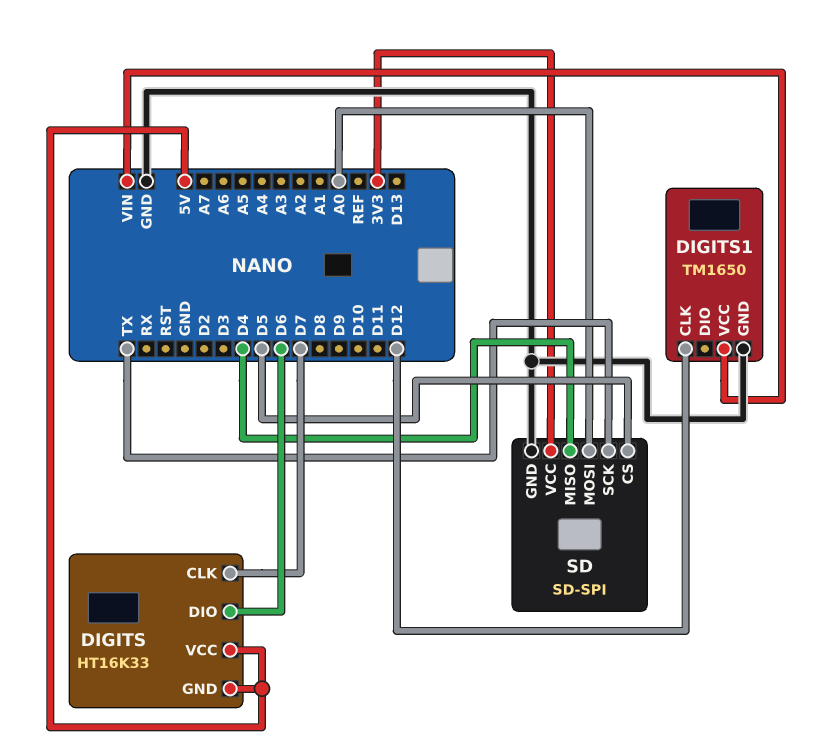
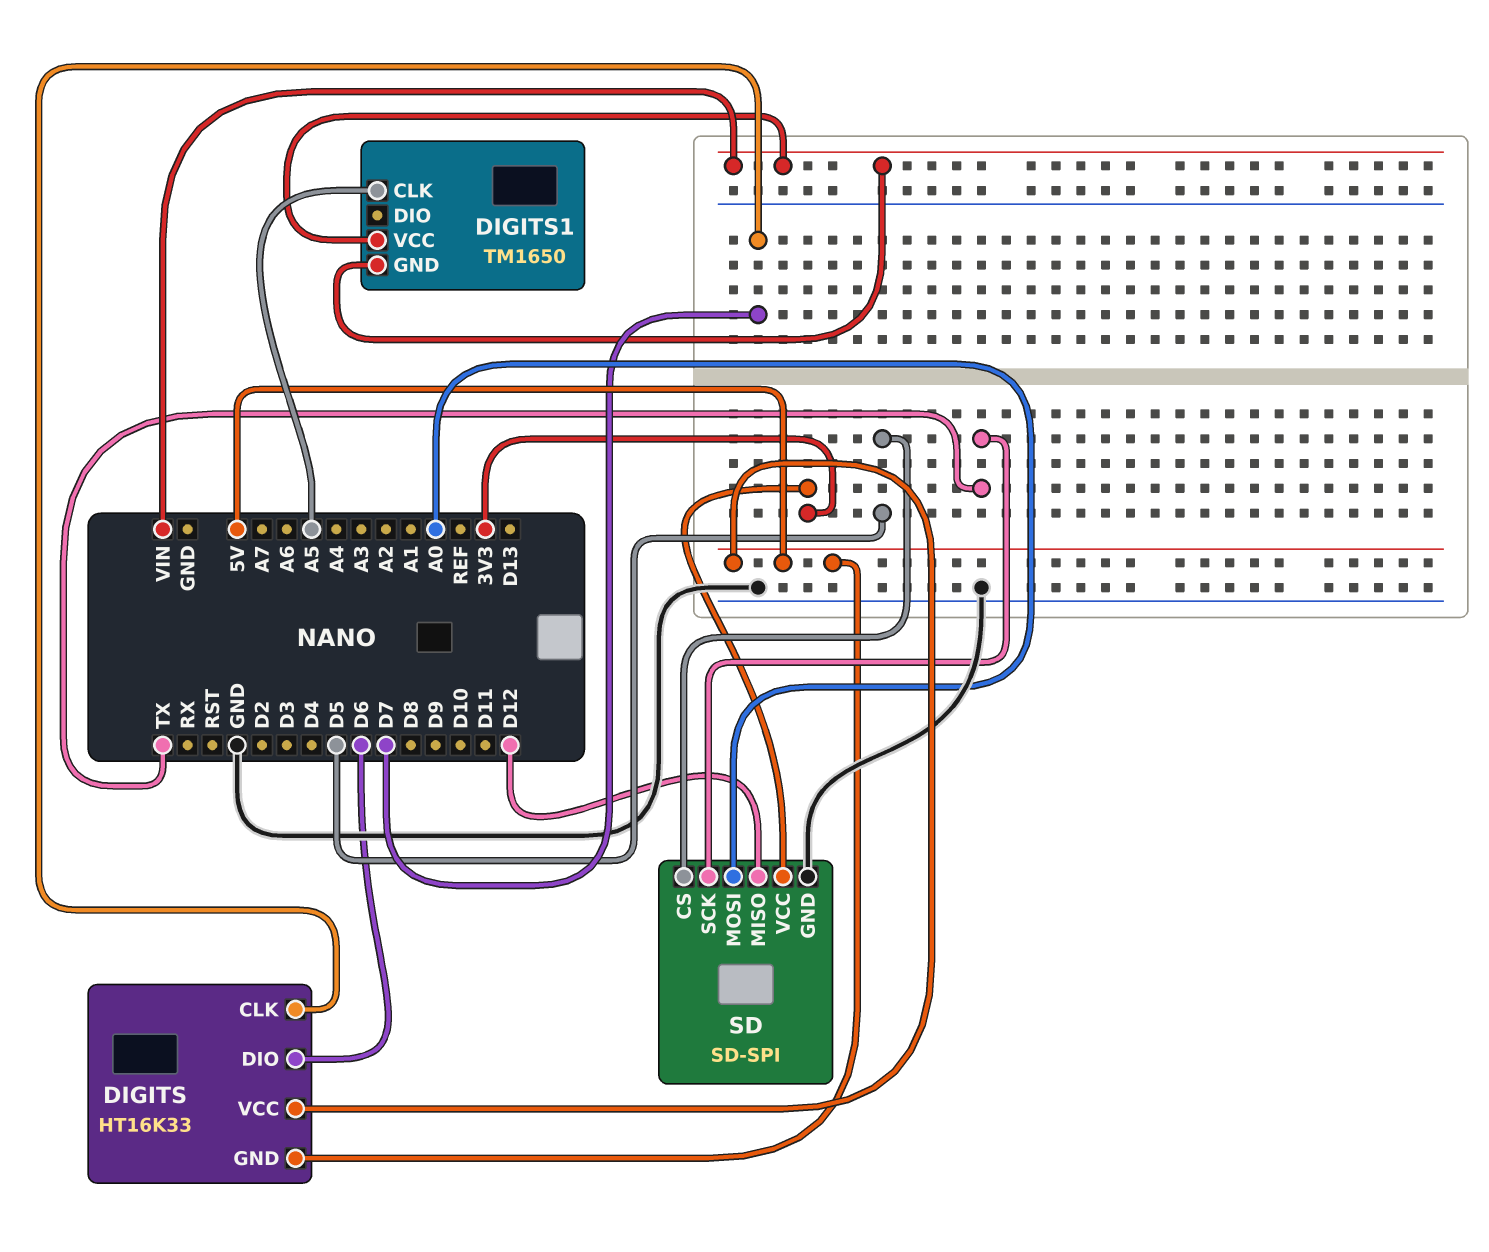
DIGITS1 pin CLK: D12 -> A5
DIGITS1 pin GND: GND -> VIN
SD pin MISO: D4 -> D12

